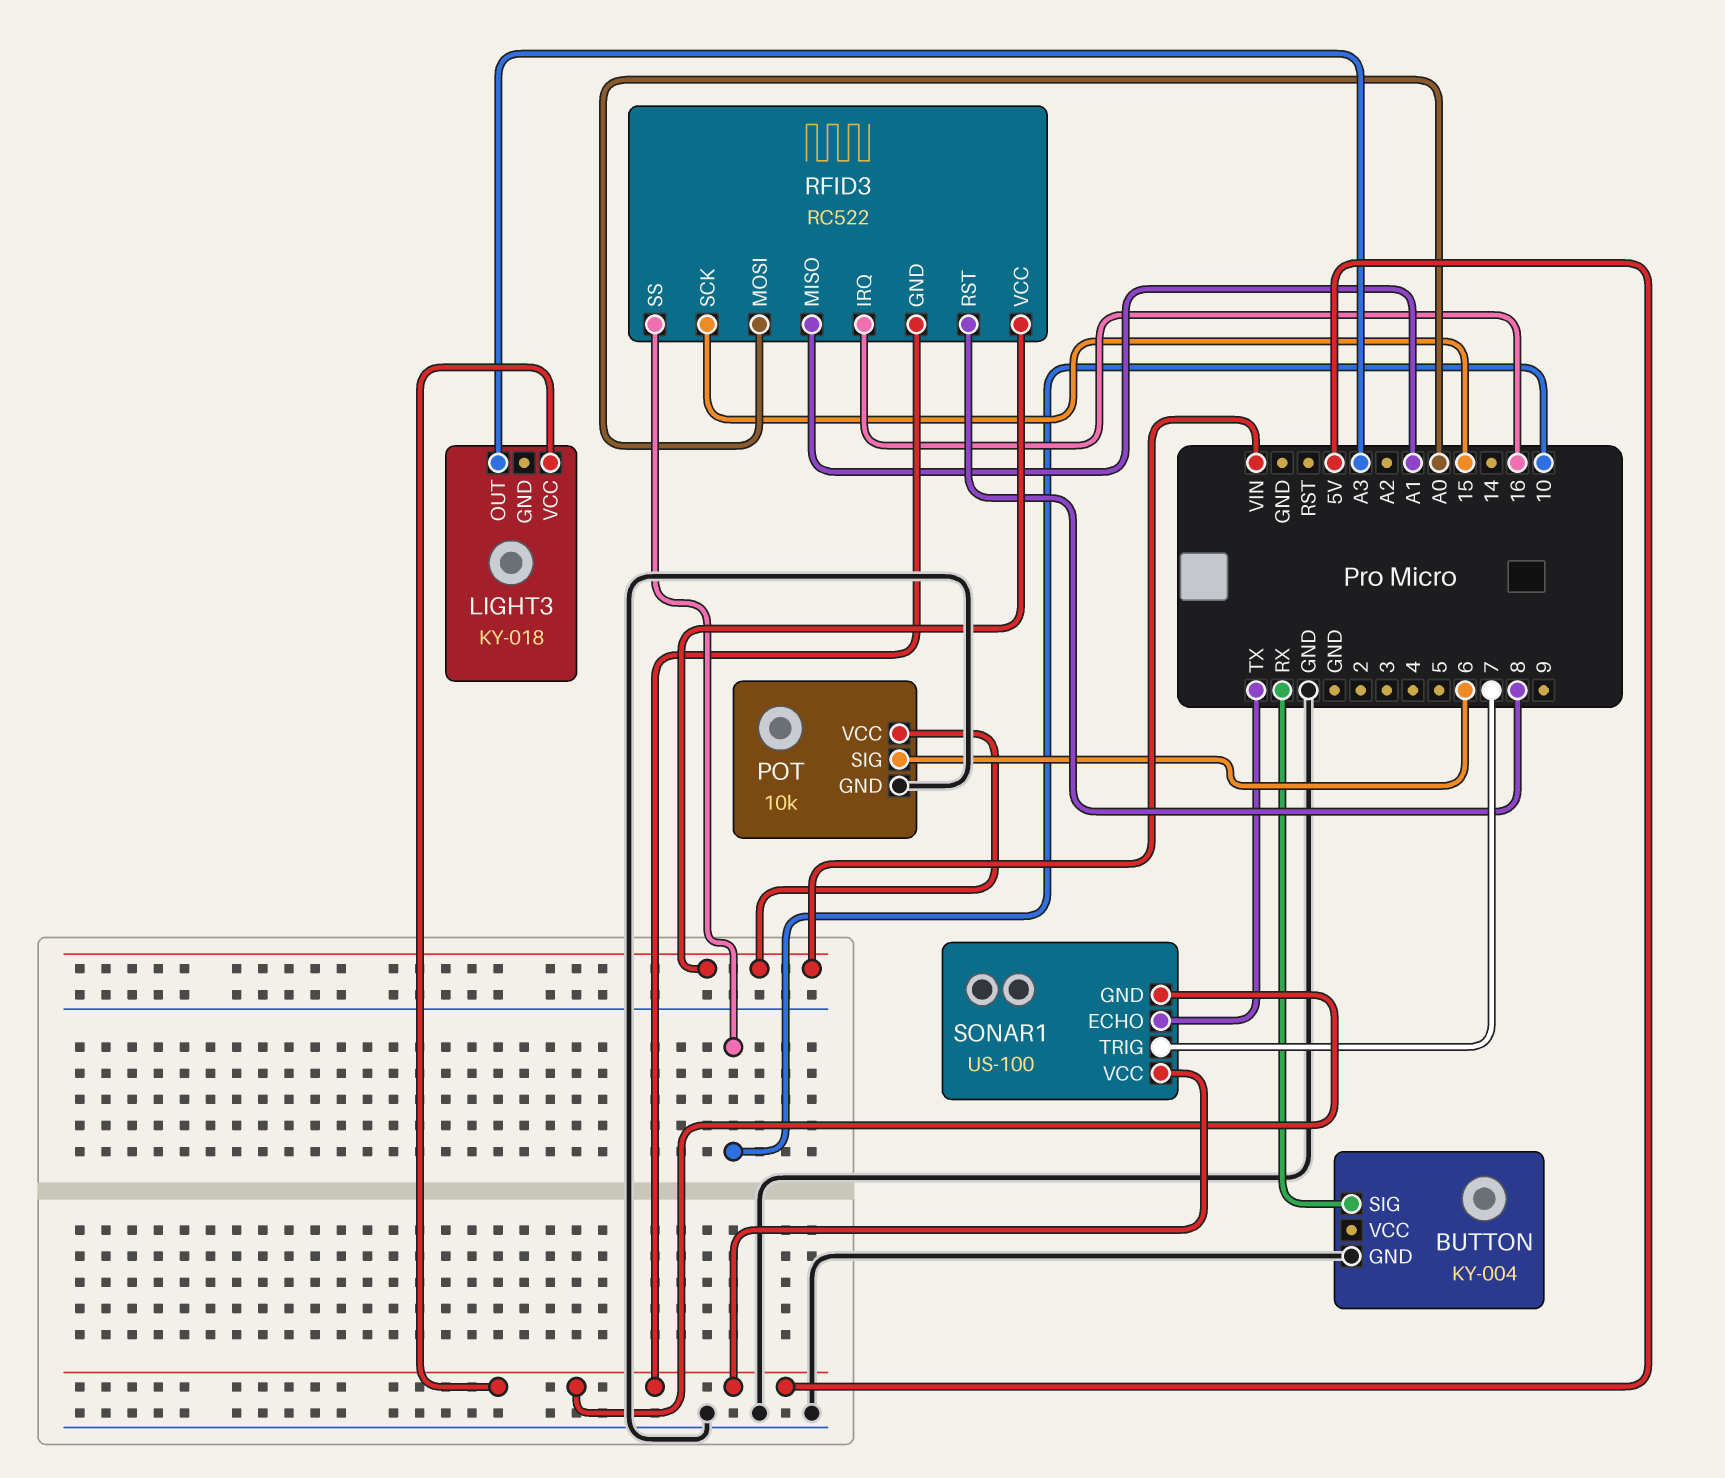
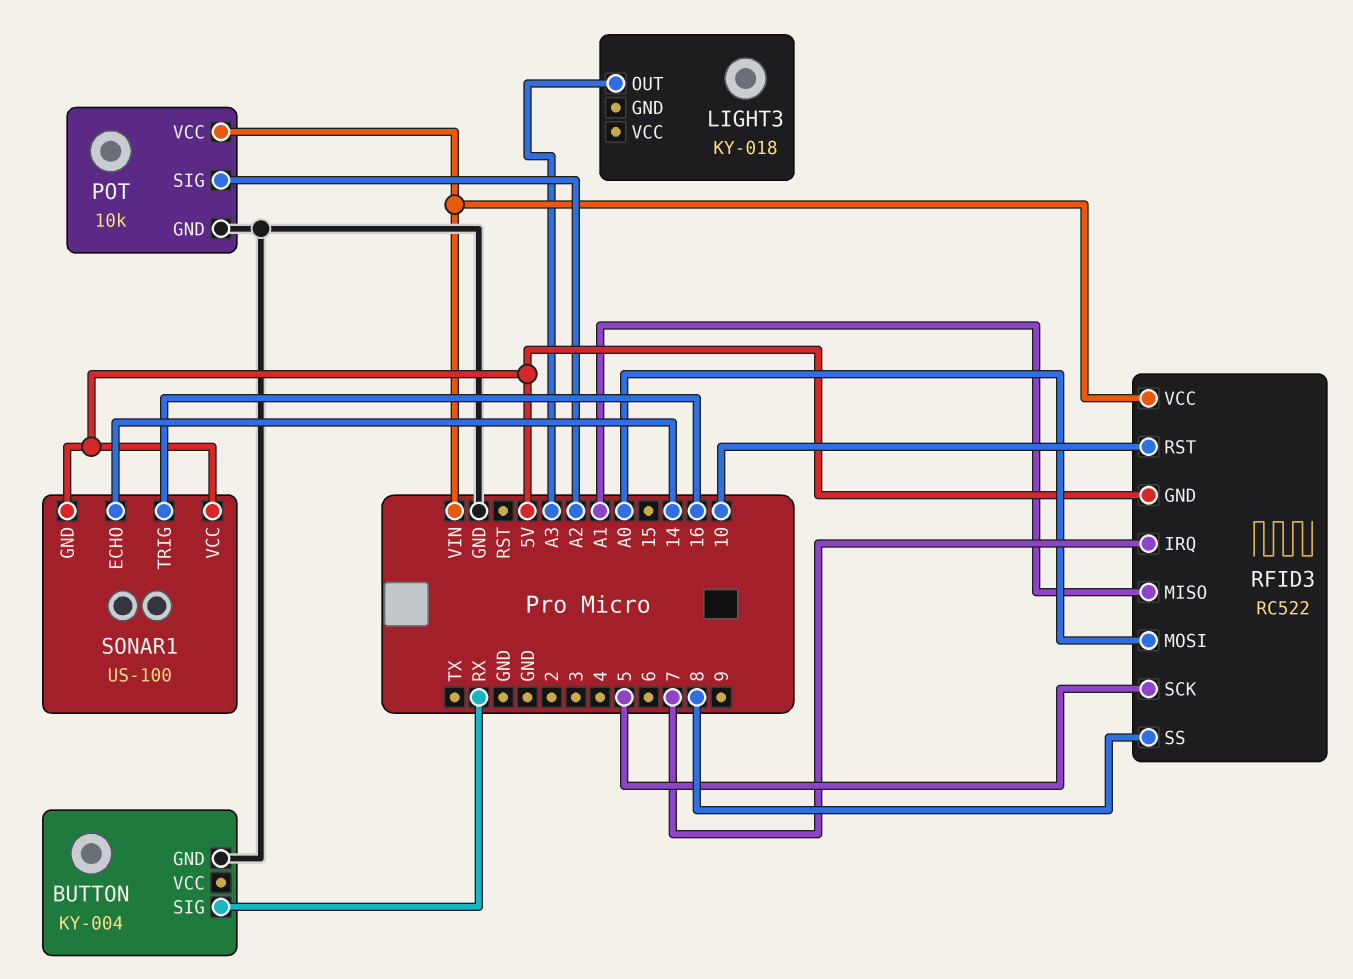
LIGHT3 pin VCC: 5V -> none
POT pin SIG: 6 -> A2
RFID3 pin IRQ: 16 -> 7
RFID3 pin RST: 8 -> 10
RFID3 pin SCK: 15 -> 5
RFID3 pin SS: 10 -> 8
SONAR1 pin ECHO: TX -> 14
SONAR1 pin TRIG: 7 -> 16

